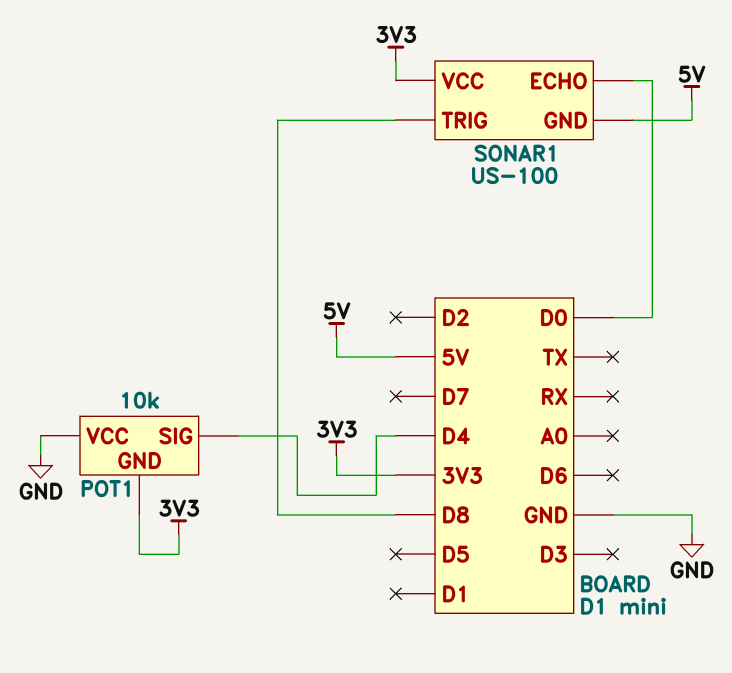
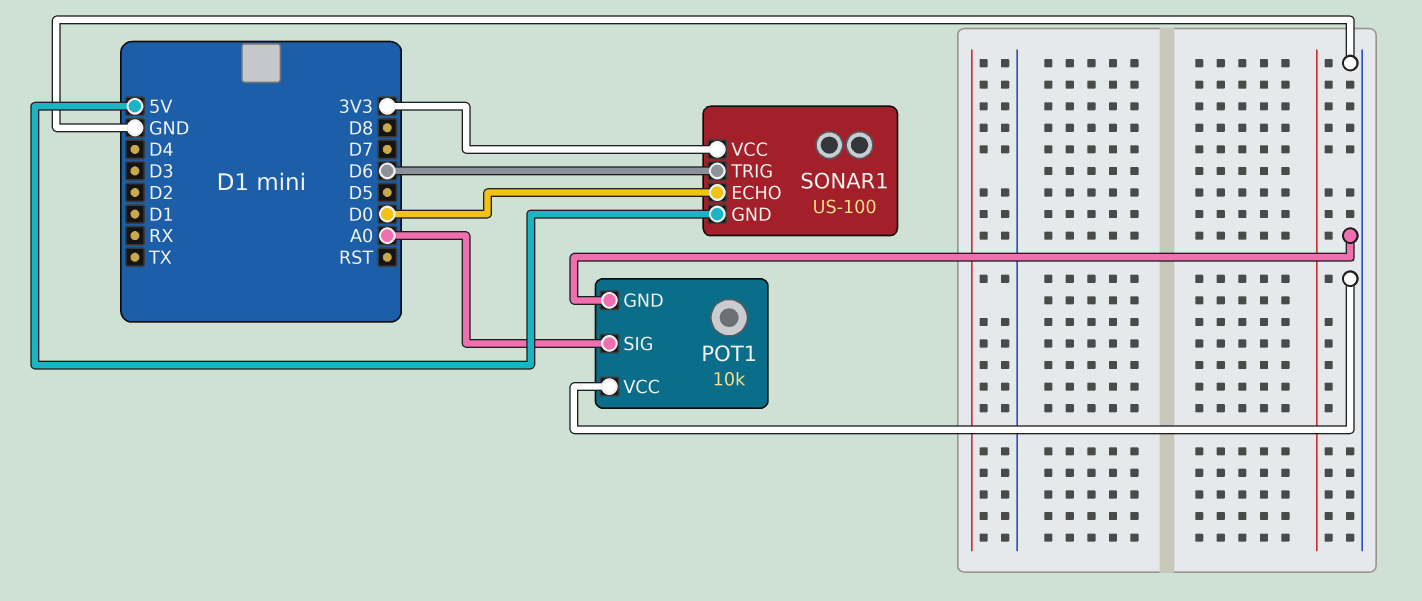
POT1 pin GND: 3V3 -> GND
POT1 pin SIG: D4 -> A0
SONAR1 pin TRIG: D8 -> D6

